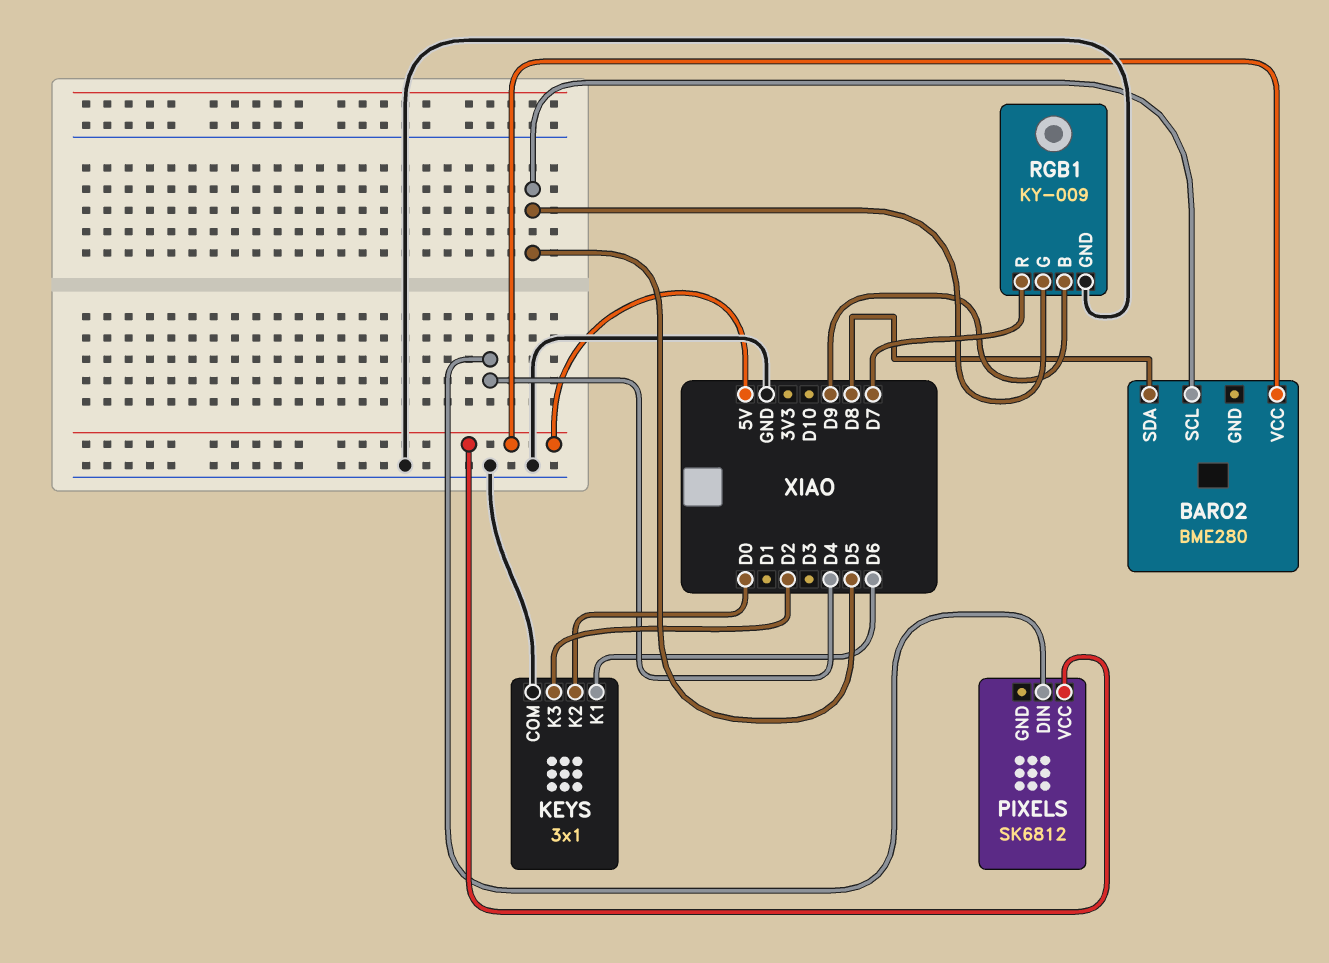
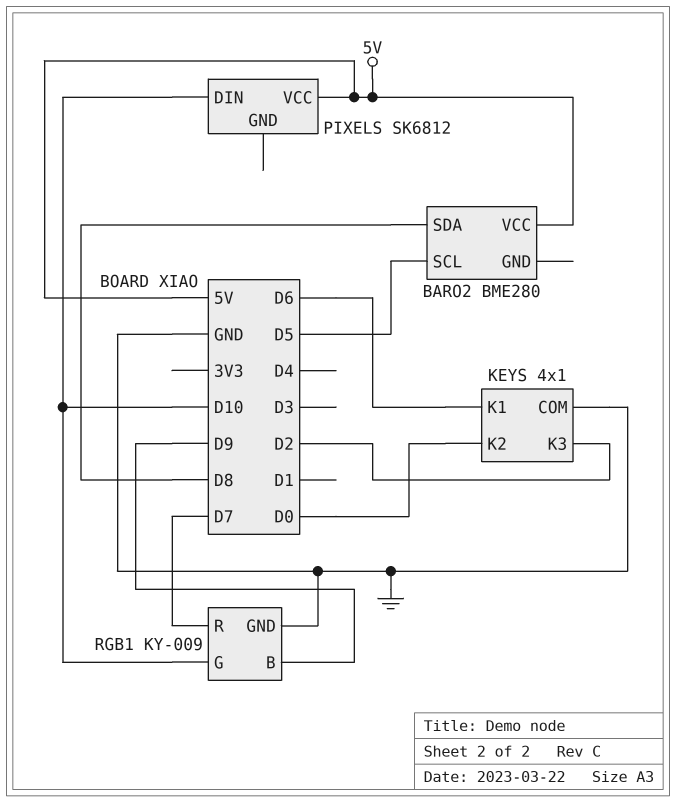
KEYS: 3x1 -> 4x1
PIXELS pin DIN: D4 -> D10
RGB1 pin G: D5 -> D10

